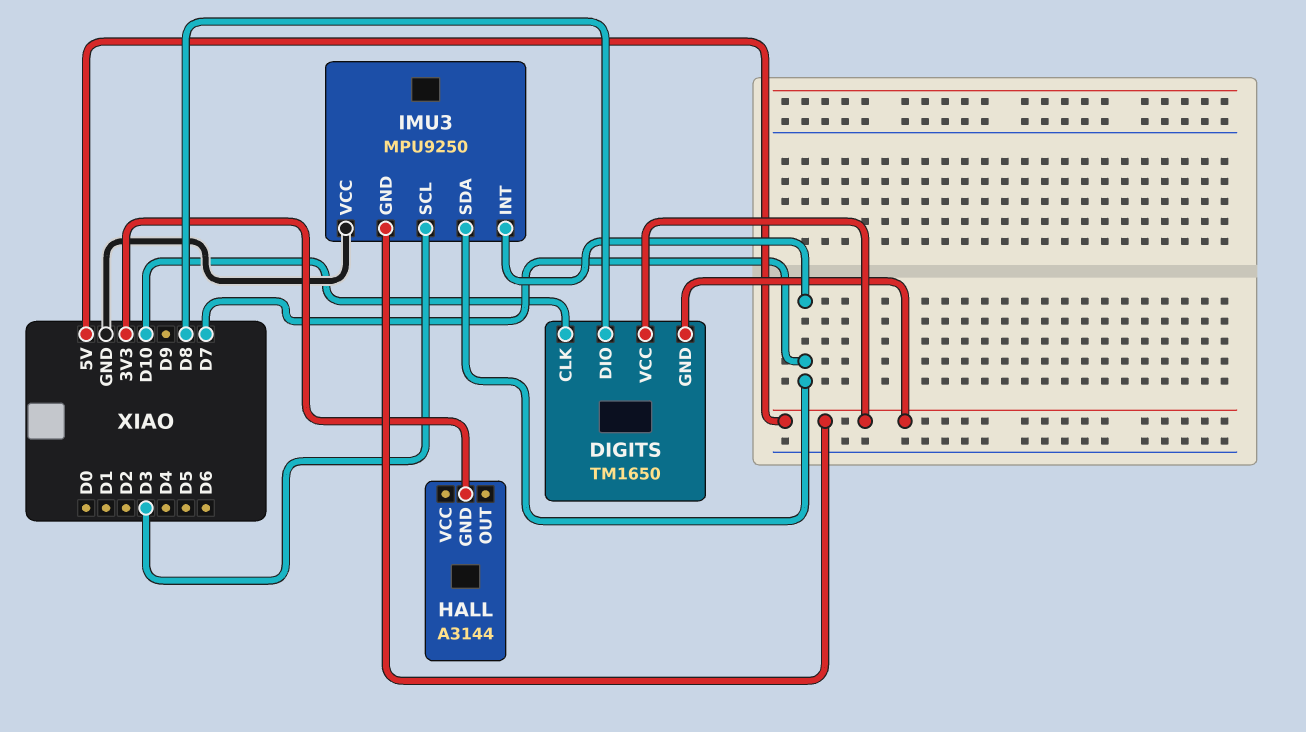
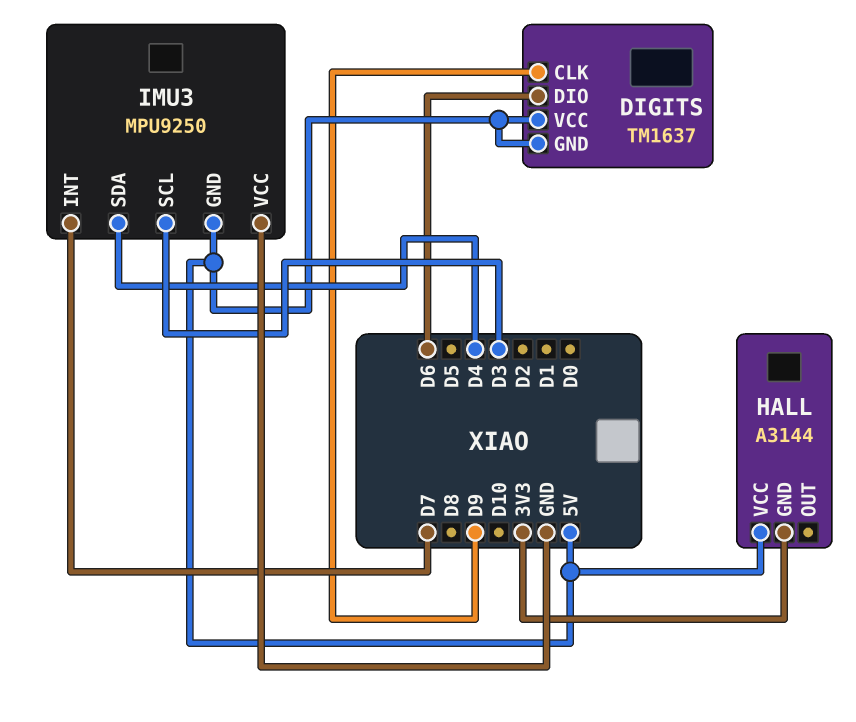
DIGITS: TM1650 -> TM1637
DIGITS pin CLK: D10 -> D9
DIGITS pin DIO: D8 -> D6
HALL pin VCC: none -> 5V
IMU3 pin SDA: D7 -> D4

